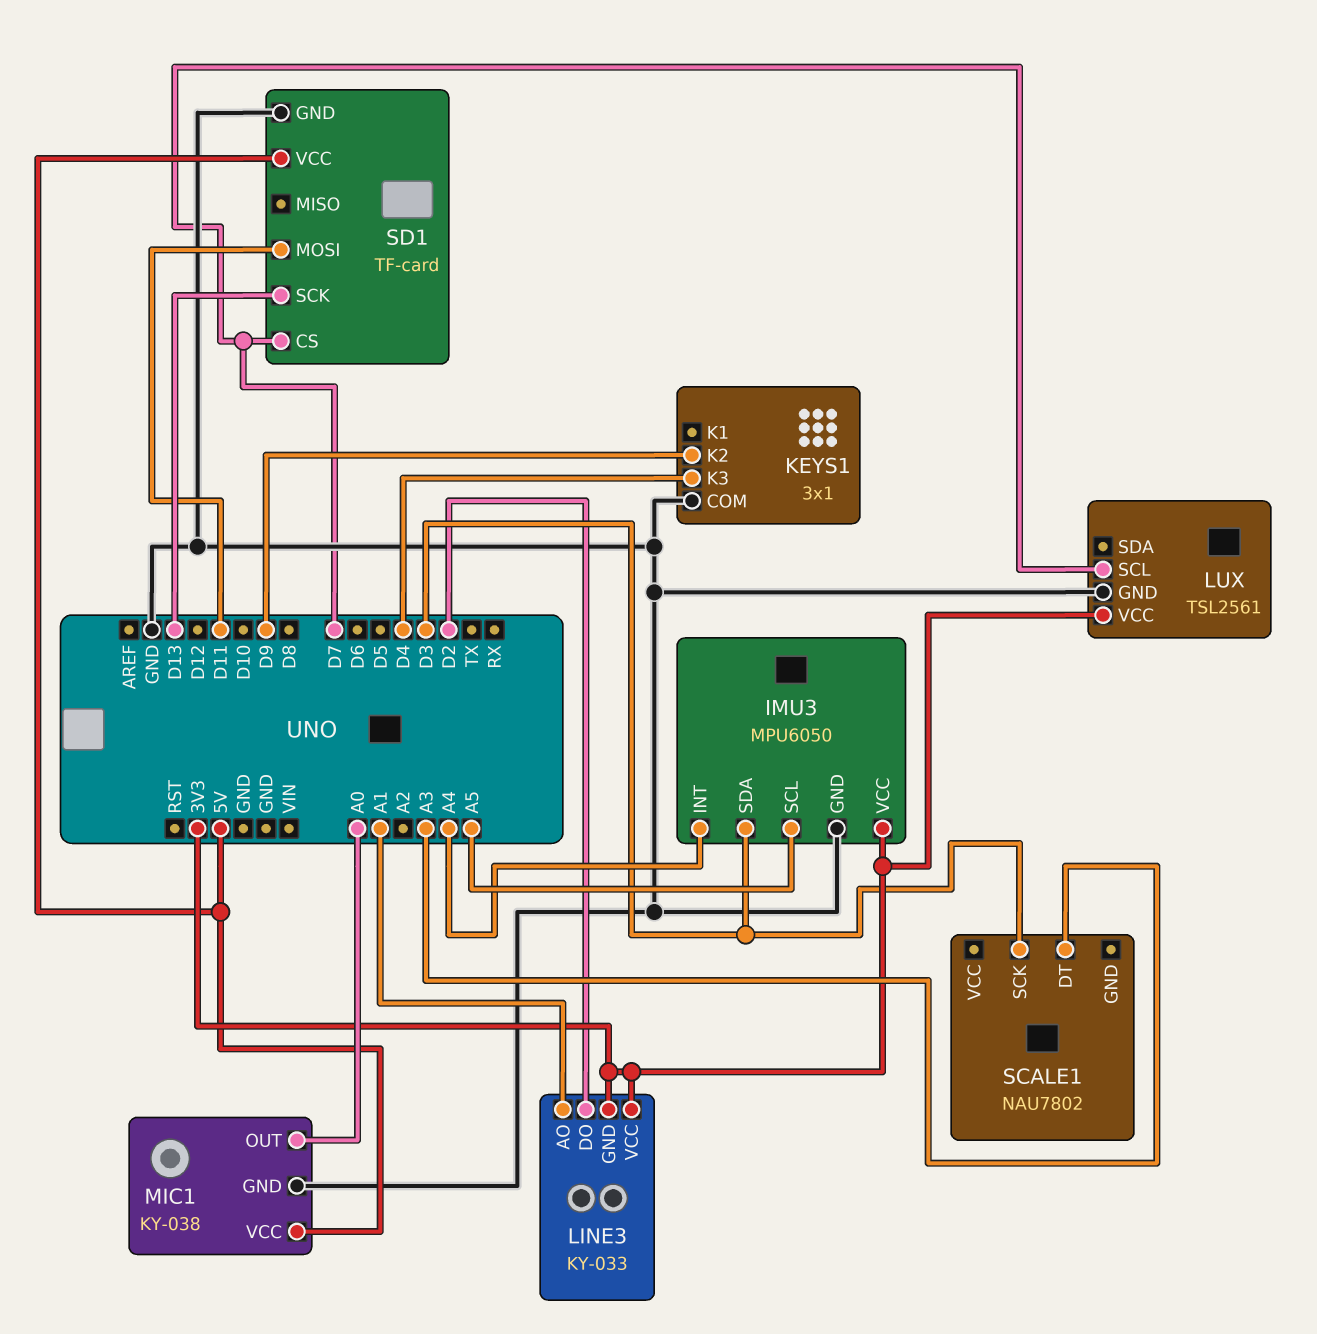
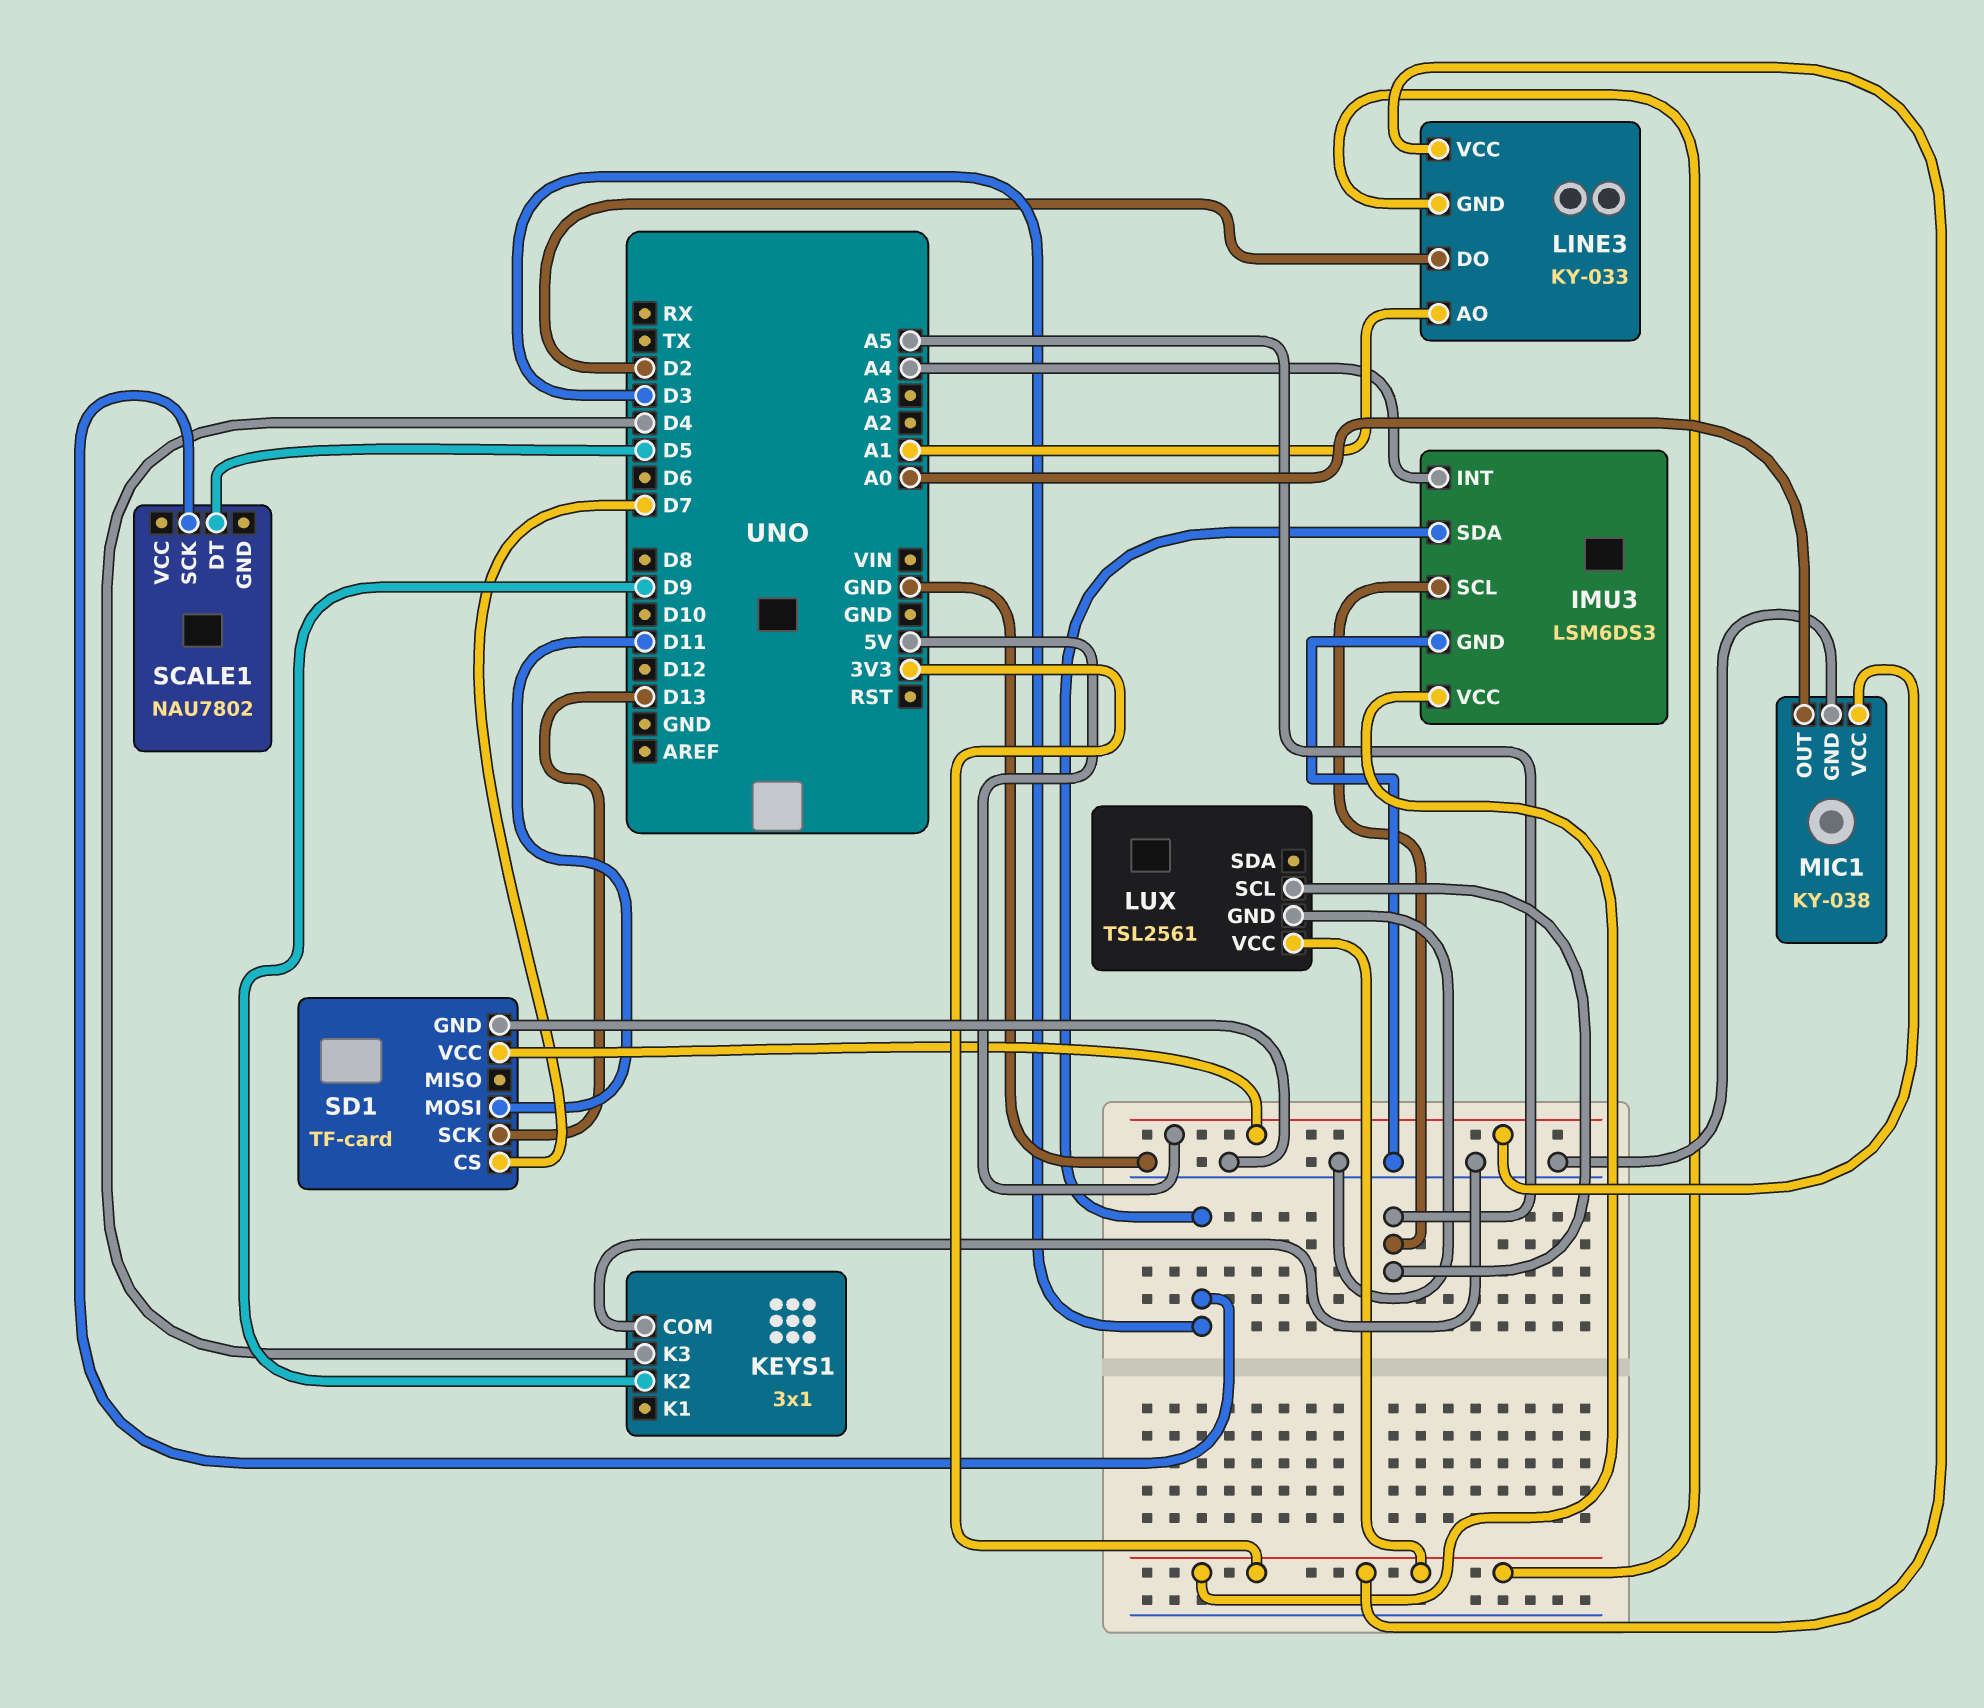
IMU3: MPU6050 -> LSM6DS3
LUX pin SCL: D7 -> A5
SCALE1 pin DT: A3 -> D5

